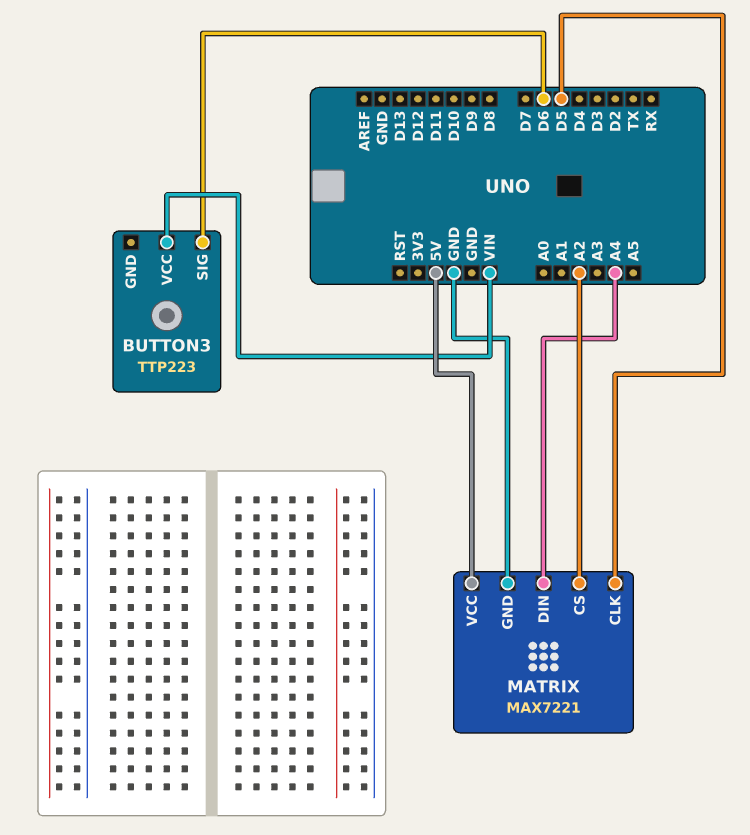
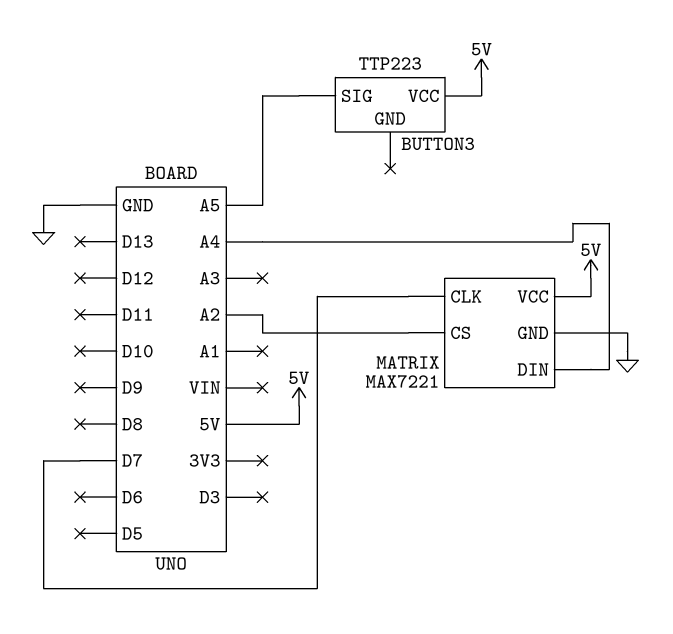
BUTTON3 pin SIG: D6 -> A5
BUTTON3 pin VCC: VIN -> 5V
MATRIX pin CLK: D5 -> D7

